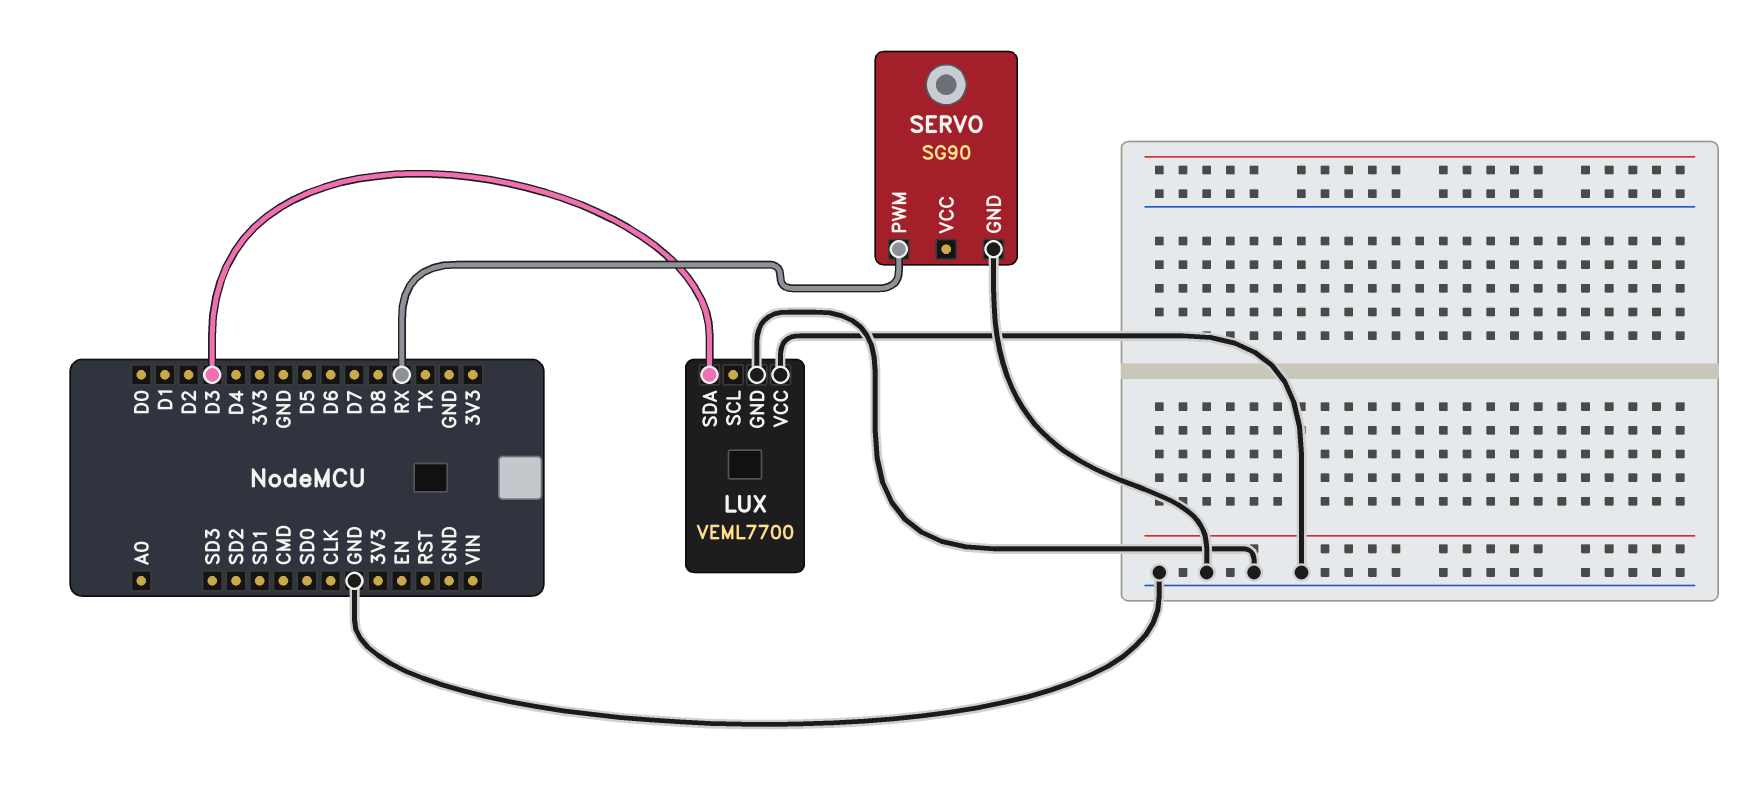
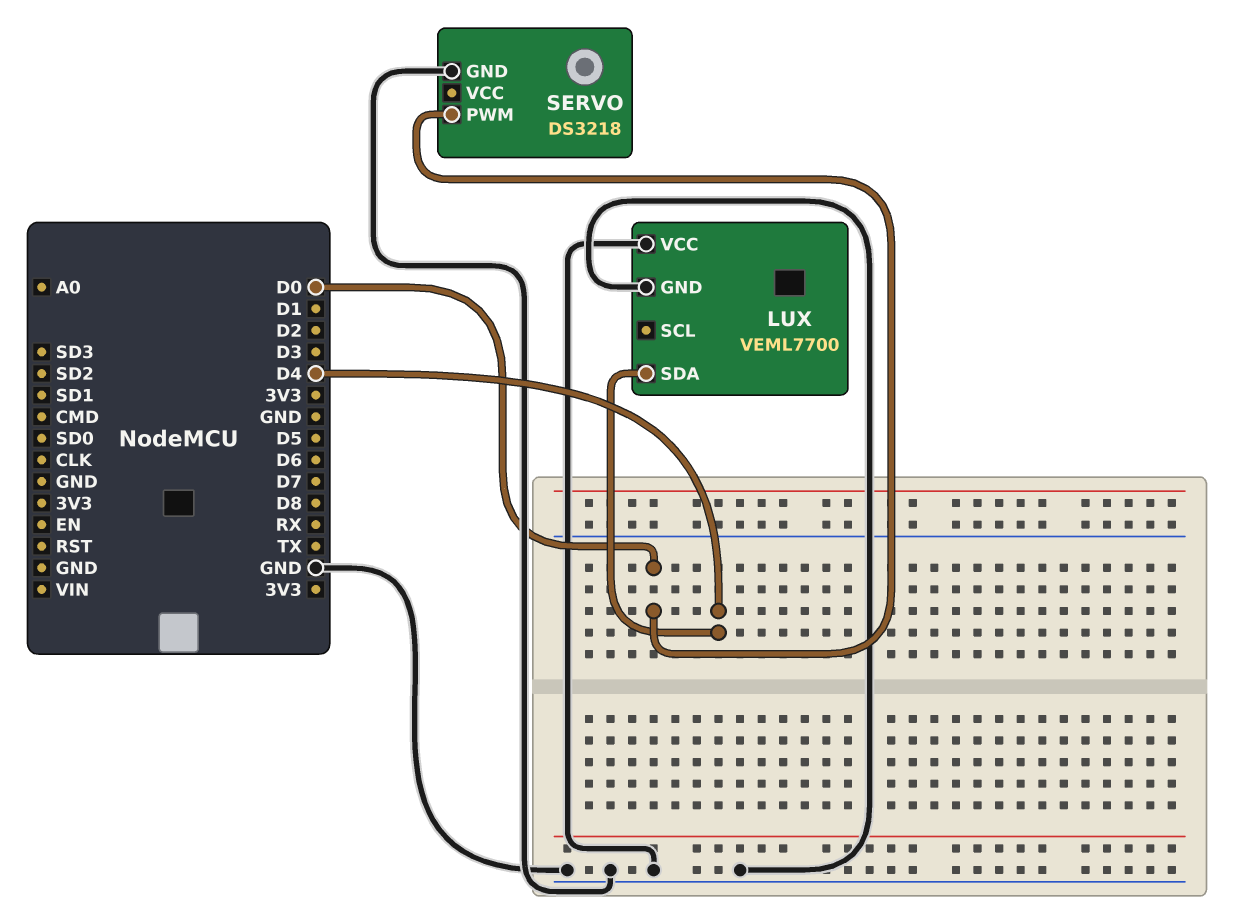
LUX pin SDA: D3 -> D4
SERVO: SG90 -> DS3218
SERVO pin PWM: RX -> D0

